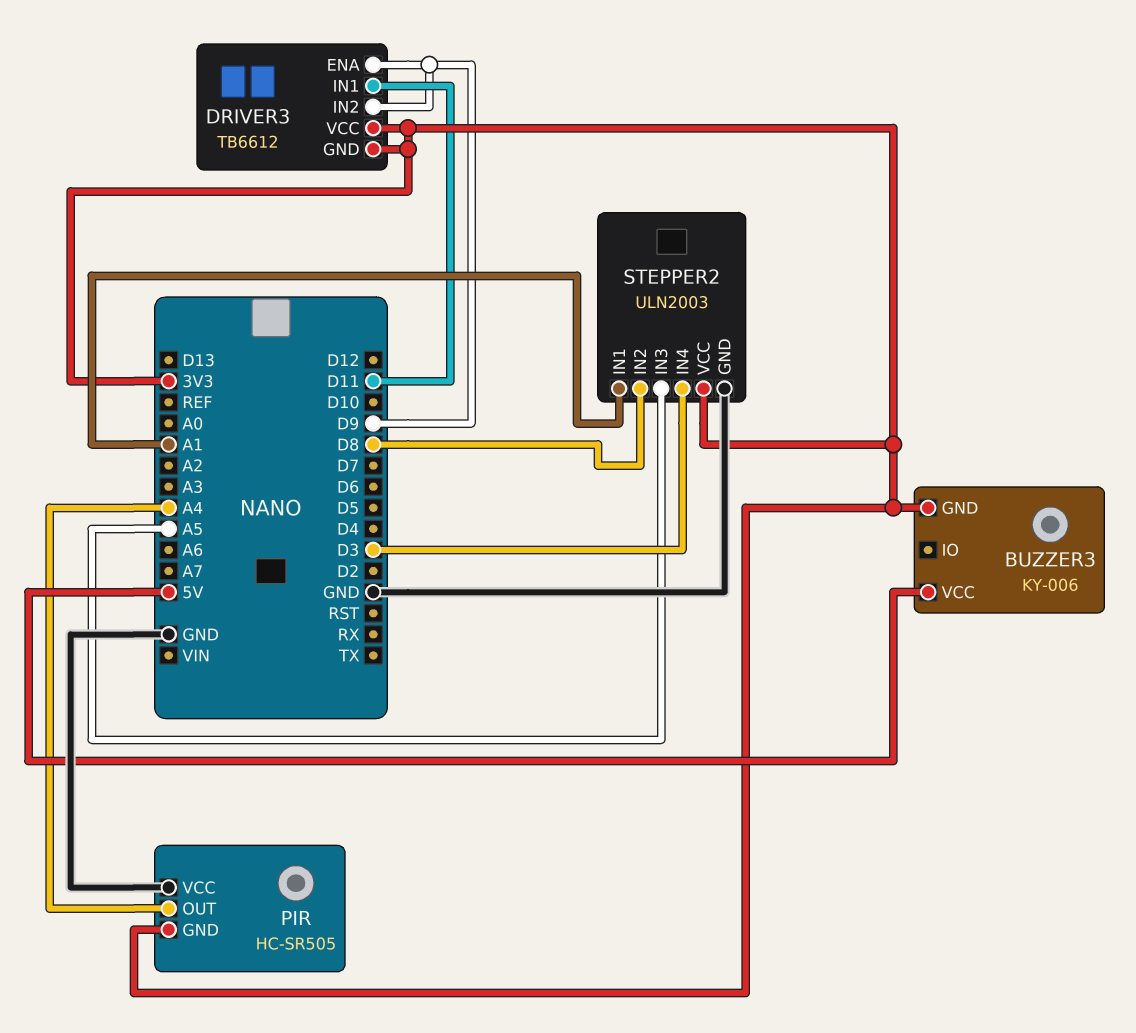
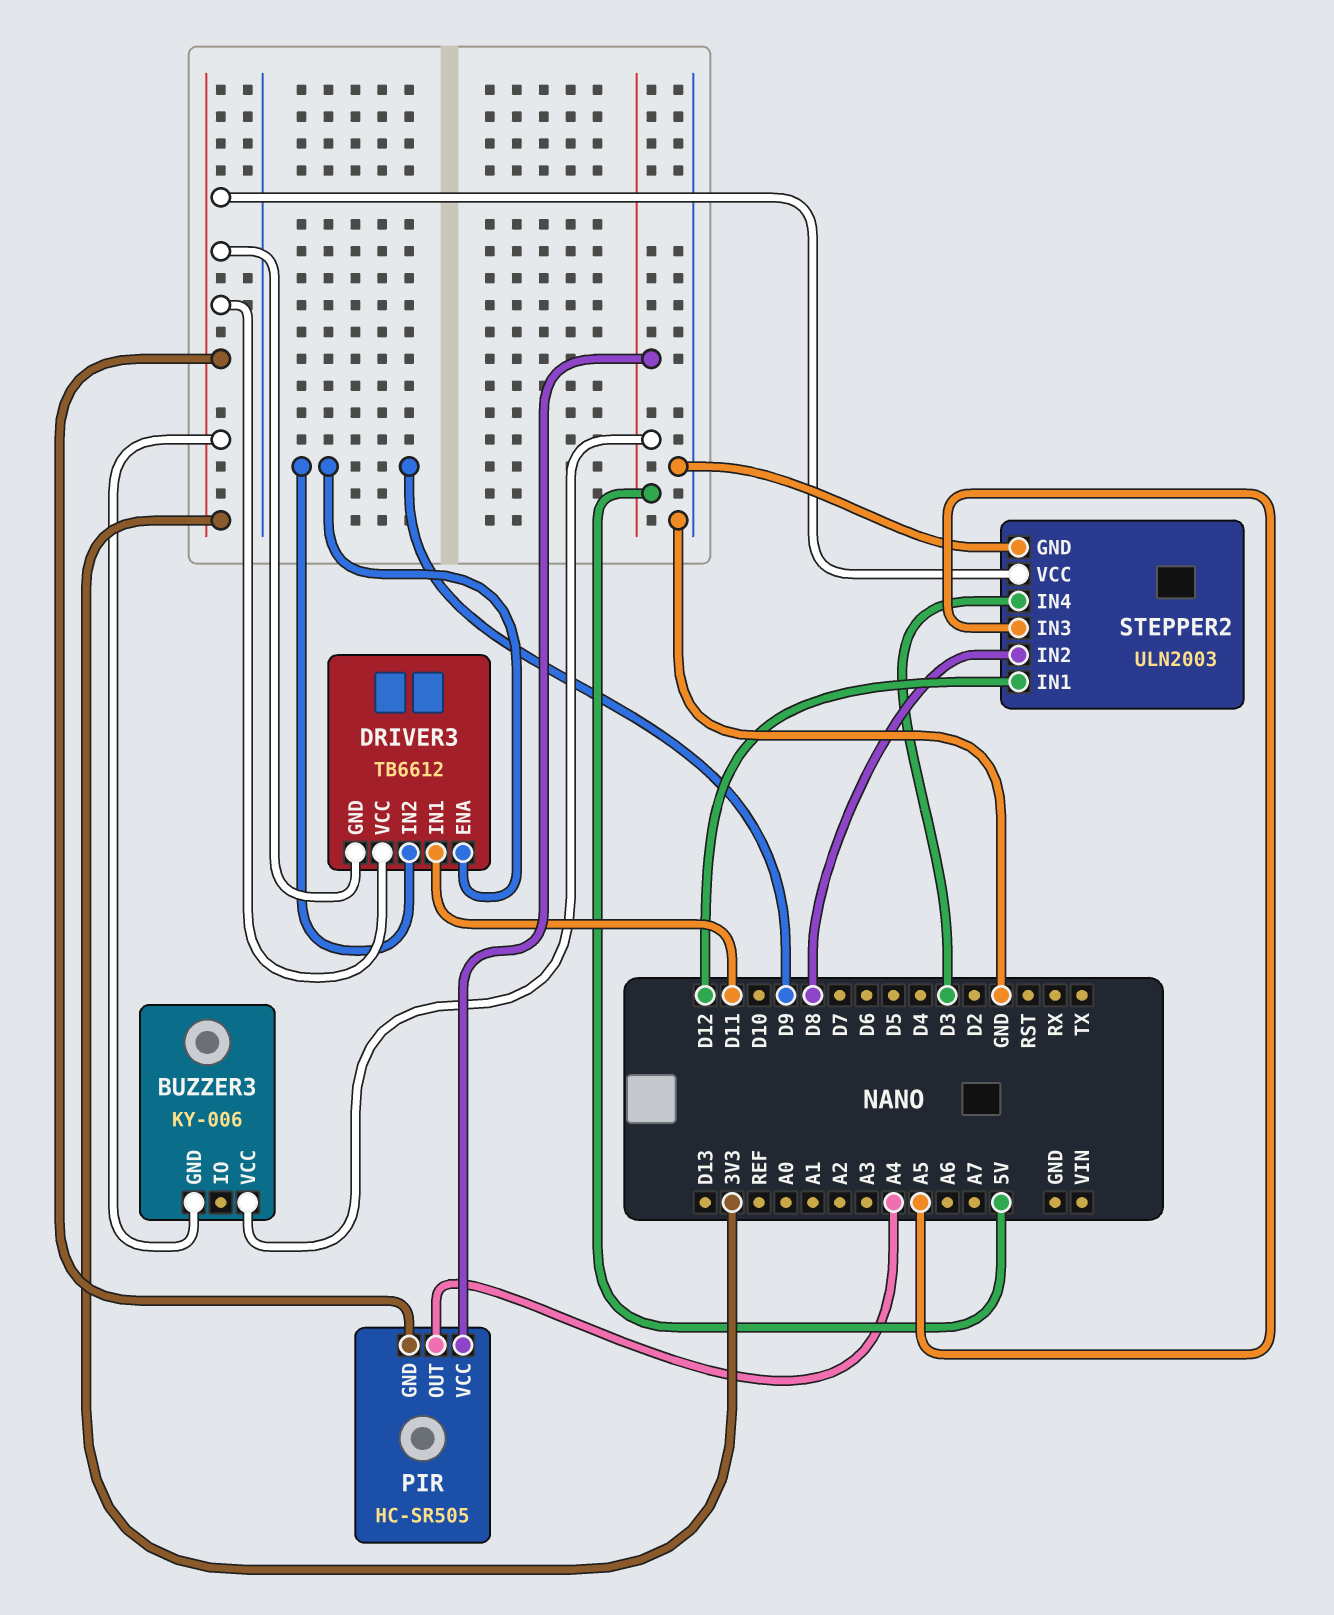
PIR pin VCC: GND -> 5V
STEPPER2 pin IN1: A1 -> D12

